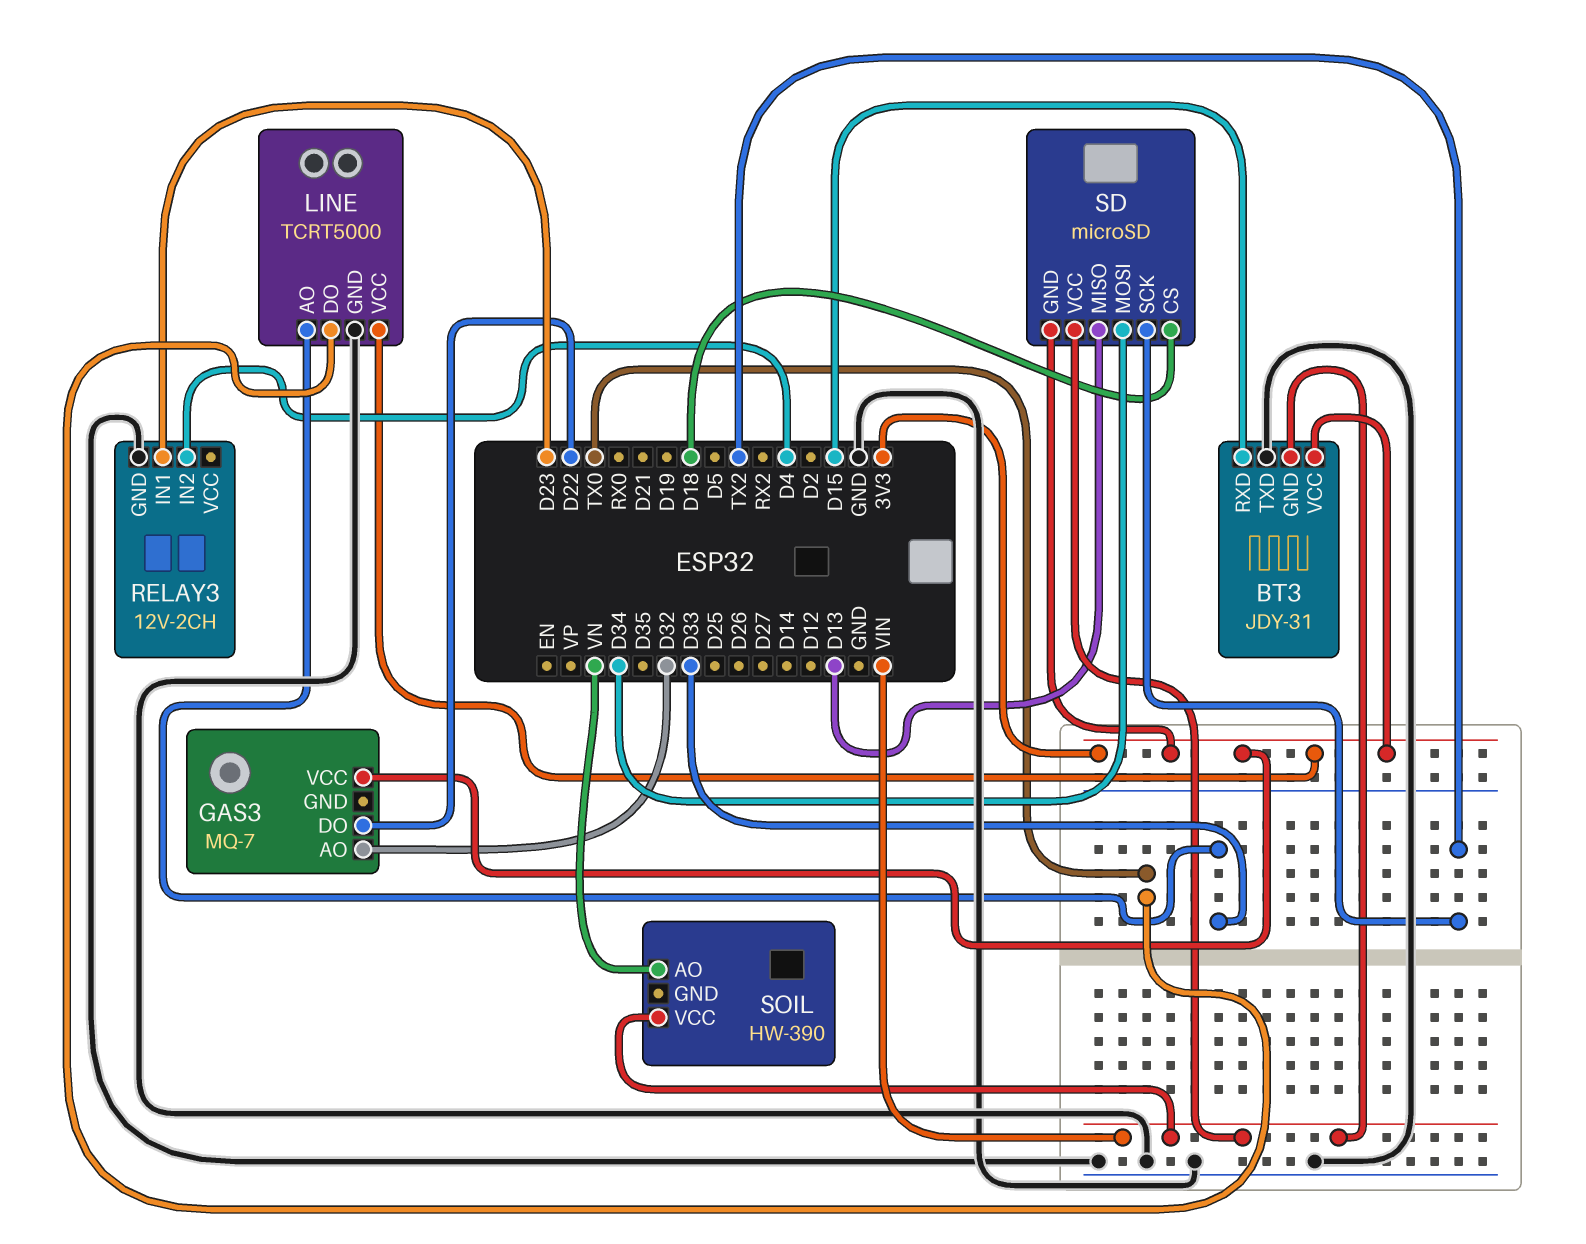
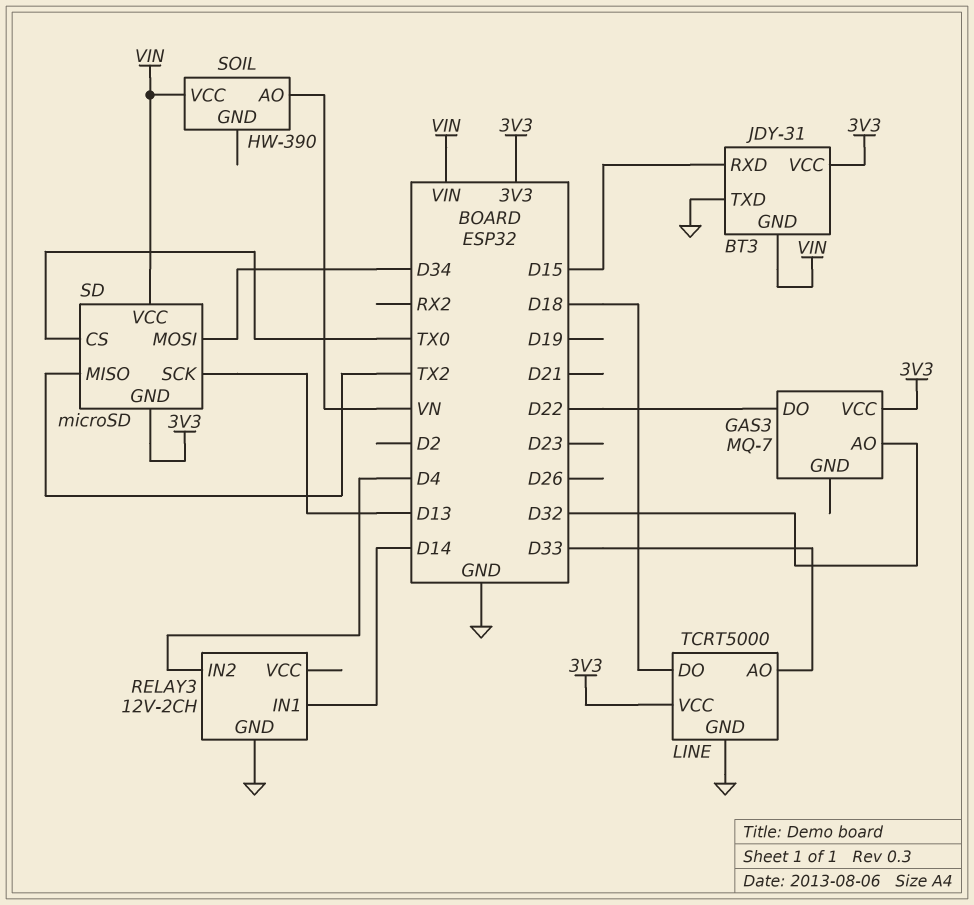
LINE pin DO: TX0 -> D18
RELAY3 pin IN1: D23 -> D14
SD pin CS: D18 -> TX0
SD pin MISO: D13 -> TX2
SD pin SCK: TX2 -> D13

